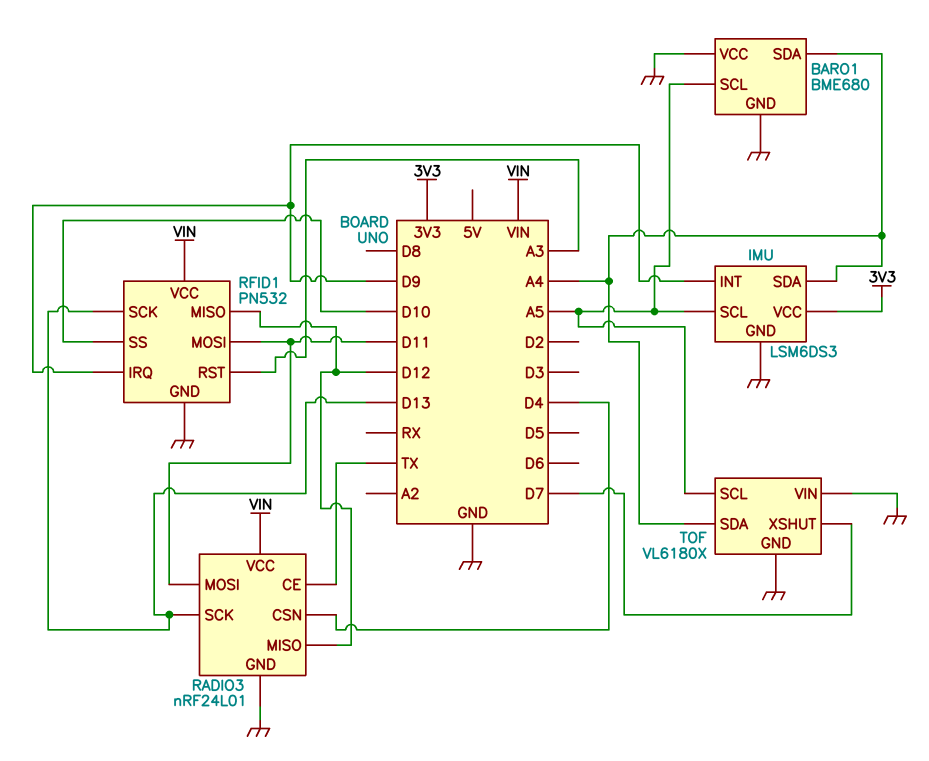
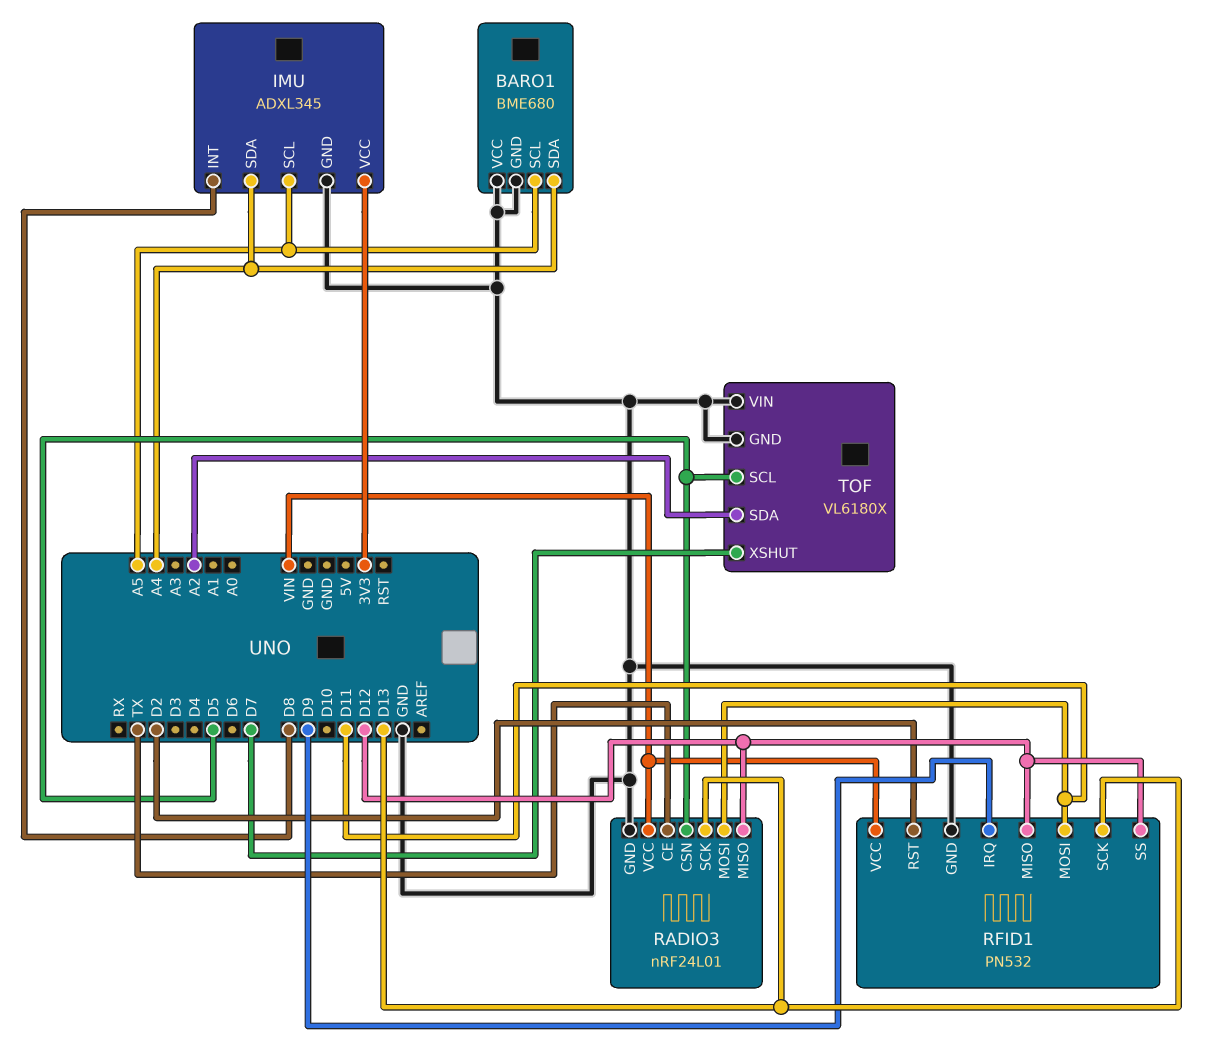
IMU: LSM6DS3 -> ADXL345
IMU pin INT: D9 -> D8
RADIO3 pin CSN: D4 -> D5
RFID1 pin RST: A3 -> D2
RFID1 pin SS: D10 -> D12
TOF pin SCL: A5 -> D5
TOF pin SDA: A4 -> A2

